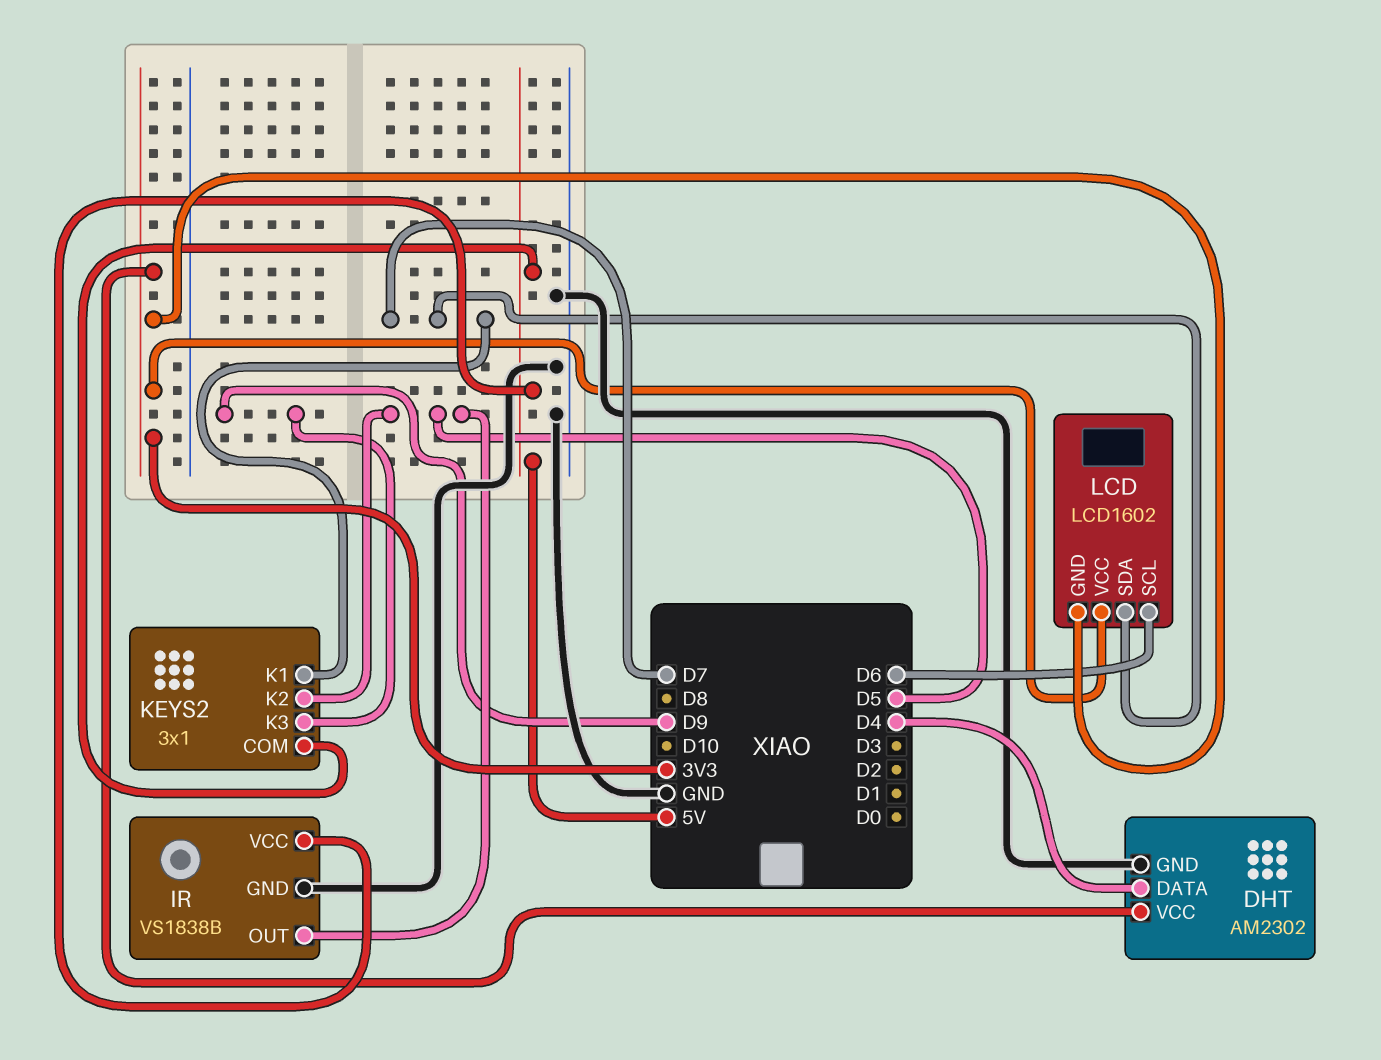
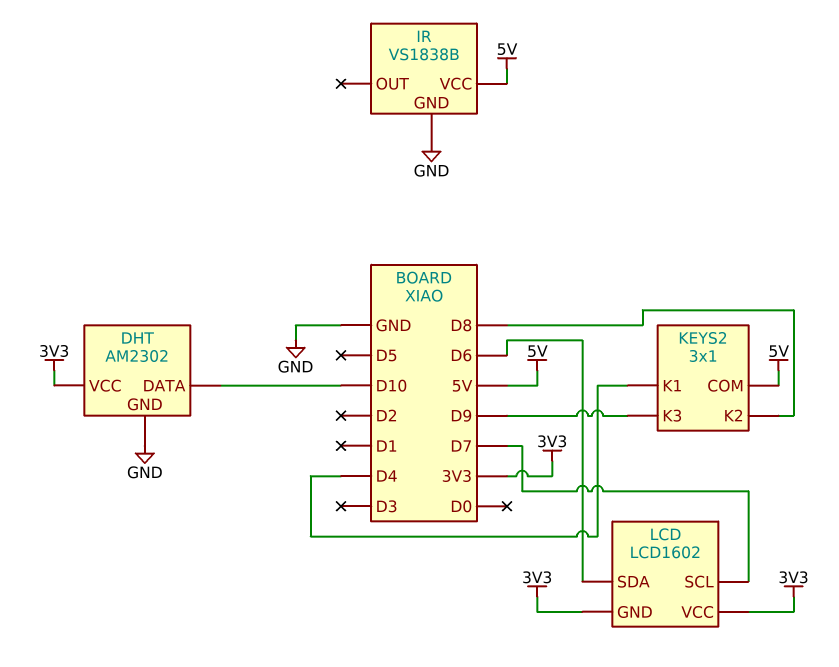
DHT pin DATA: D4 -> D10
IR pin OUT: D5 -> none
KEYS2 pin K1: D7 -> D4
KEYS2 pin K2: D5 -> D8
LCD pin SCL: D6 -> D7
LCD pin SDA: D7 -> D6

